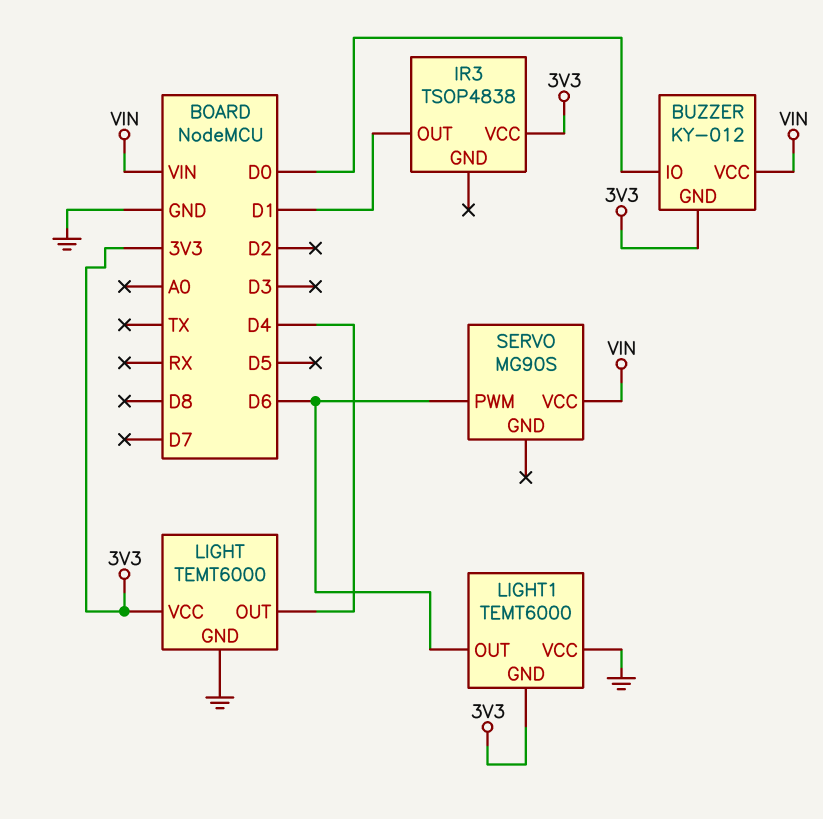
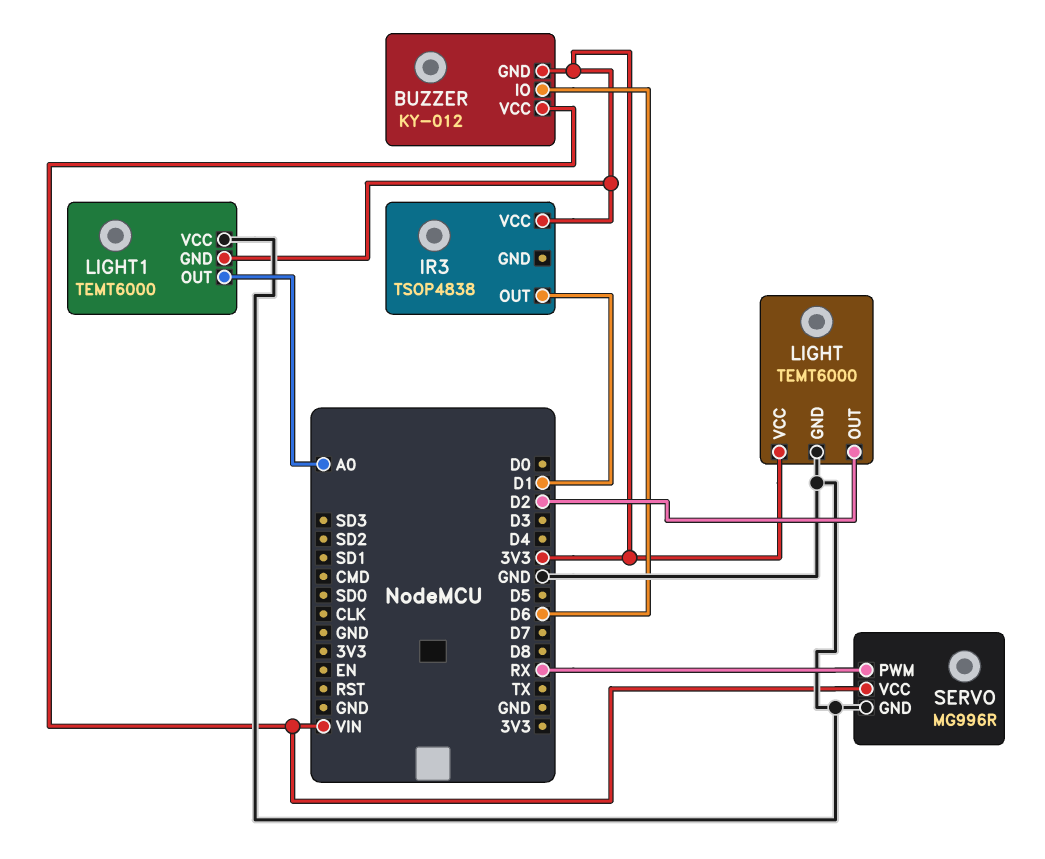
BUZZER pin IO: D0 -> D6
LIGHT pin OUT: D4 -> D2
LIGHT1 pin OUT: D6 -> A0
SERVO: MG90S -> MG996R
SERVO pin GND: none -> GND
SERVO pin PWM: D6 -> RX

